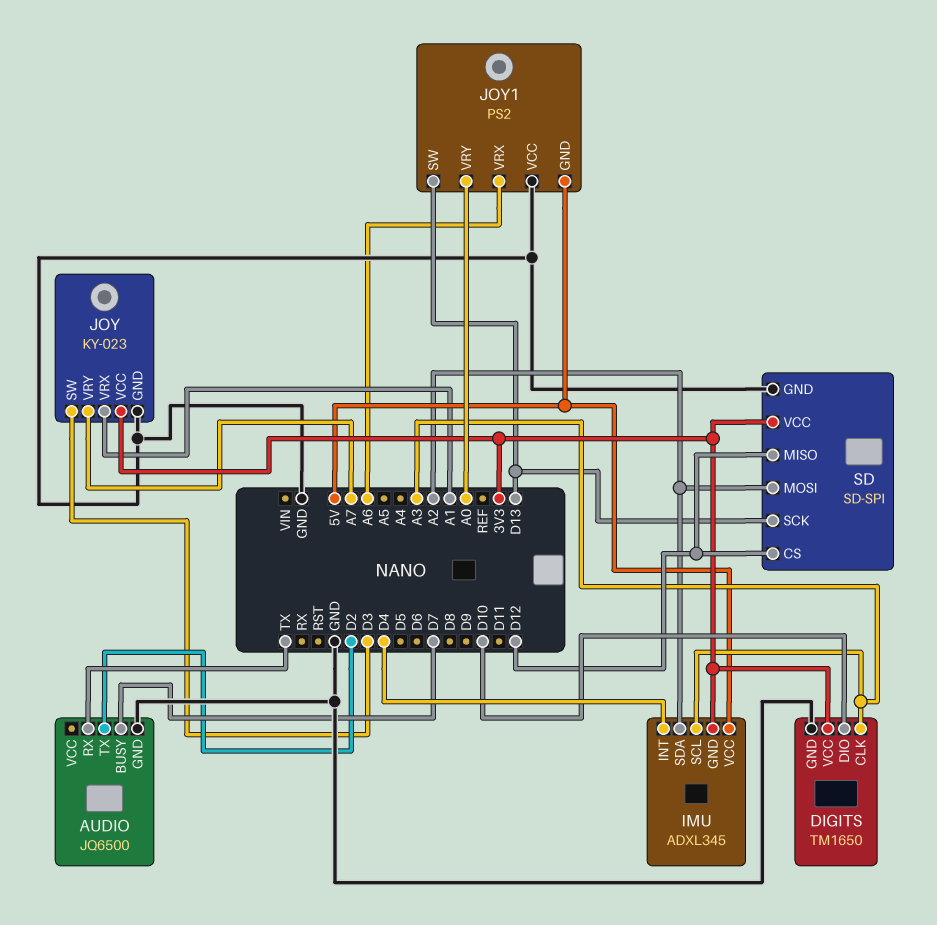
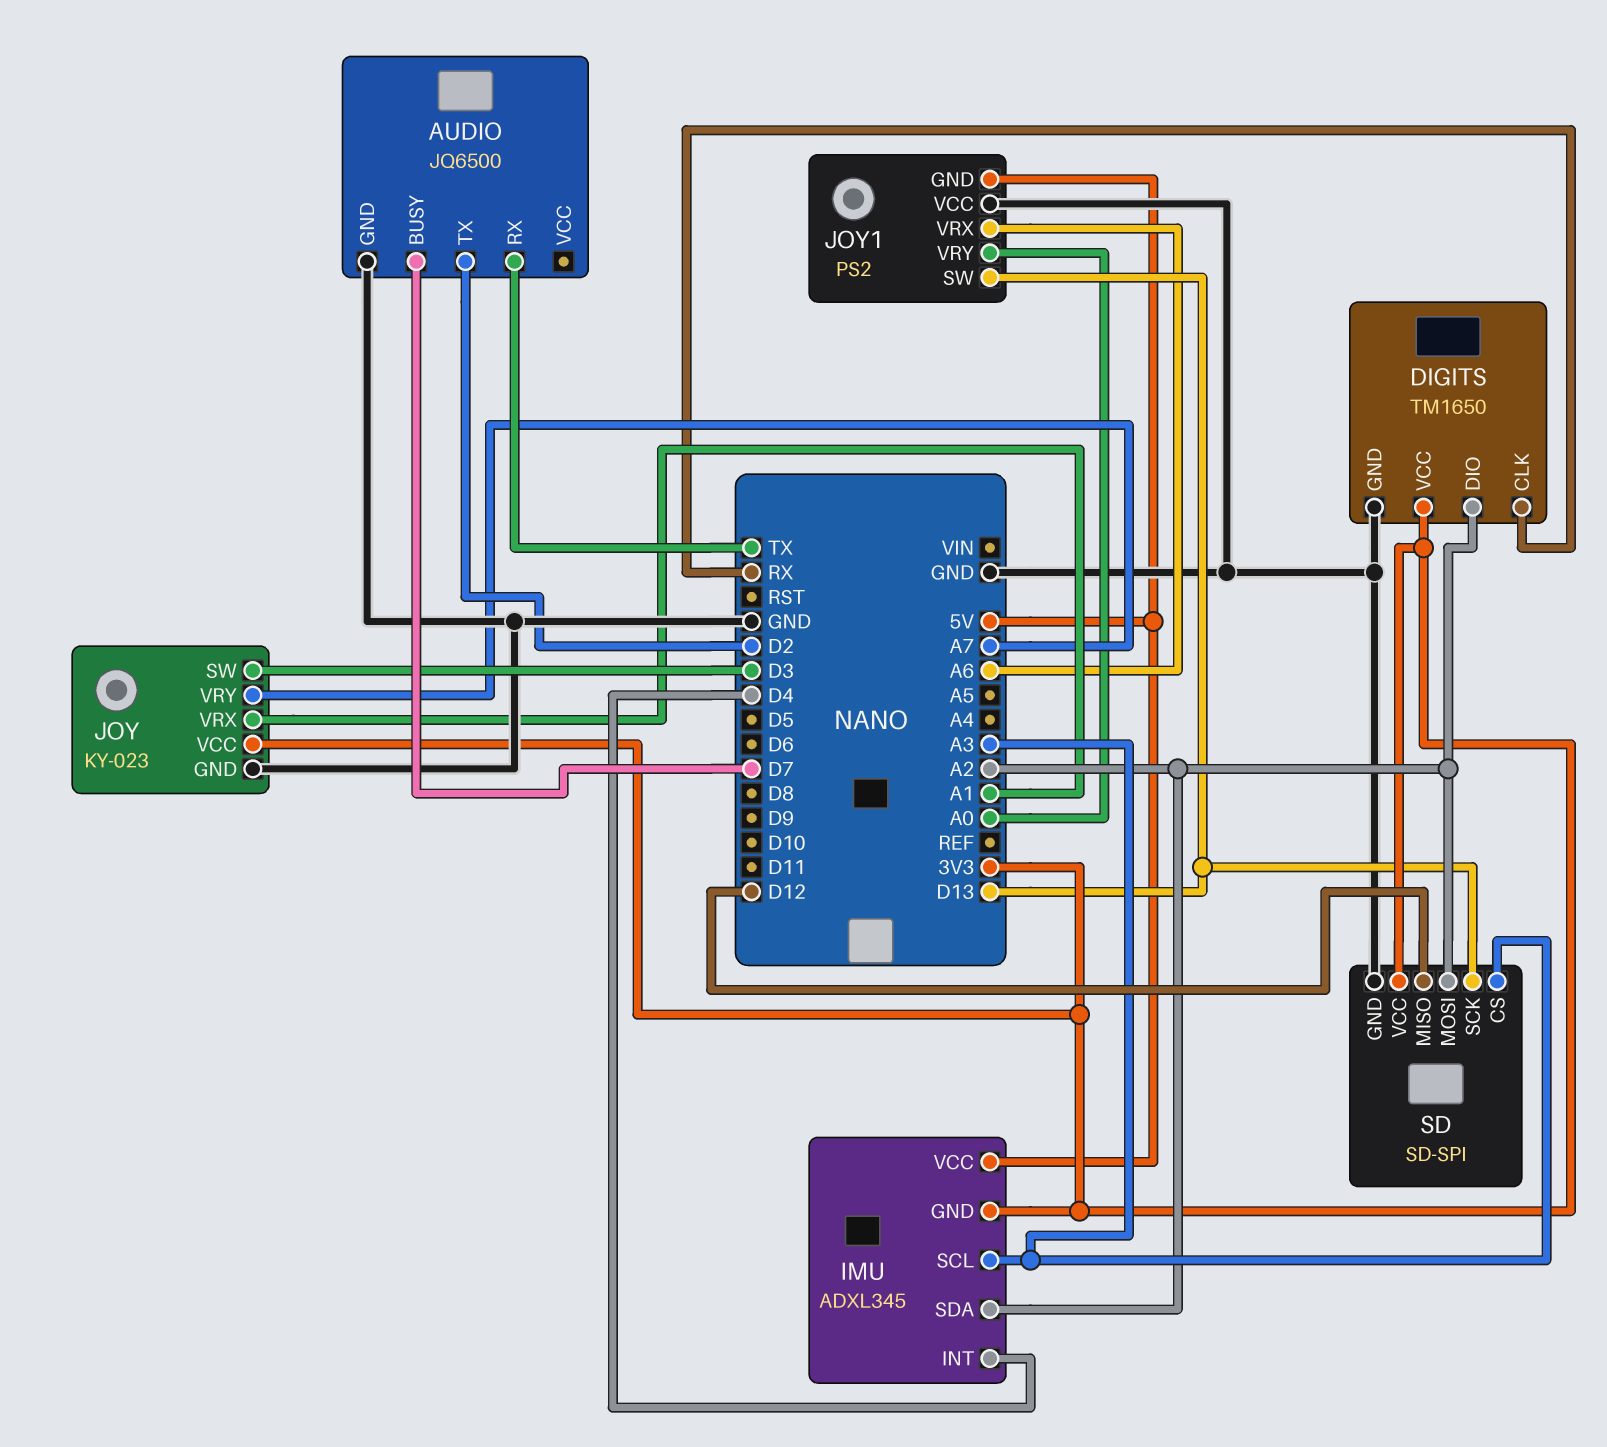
DIGITS pin CLK: A3 -> RX
DIGITS pin DIO: D10 -> A2
SD pin CS: D12 -> A3

